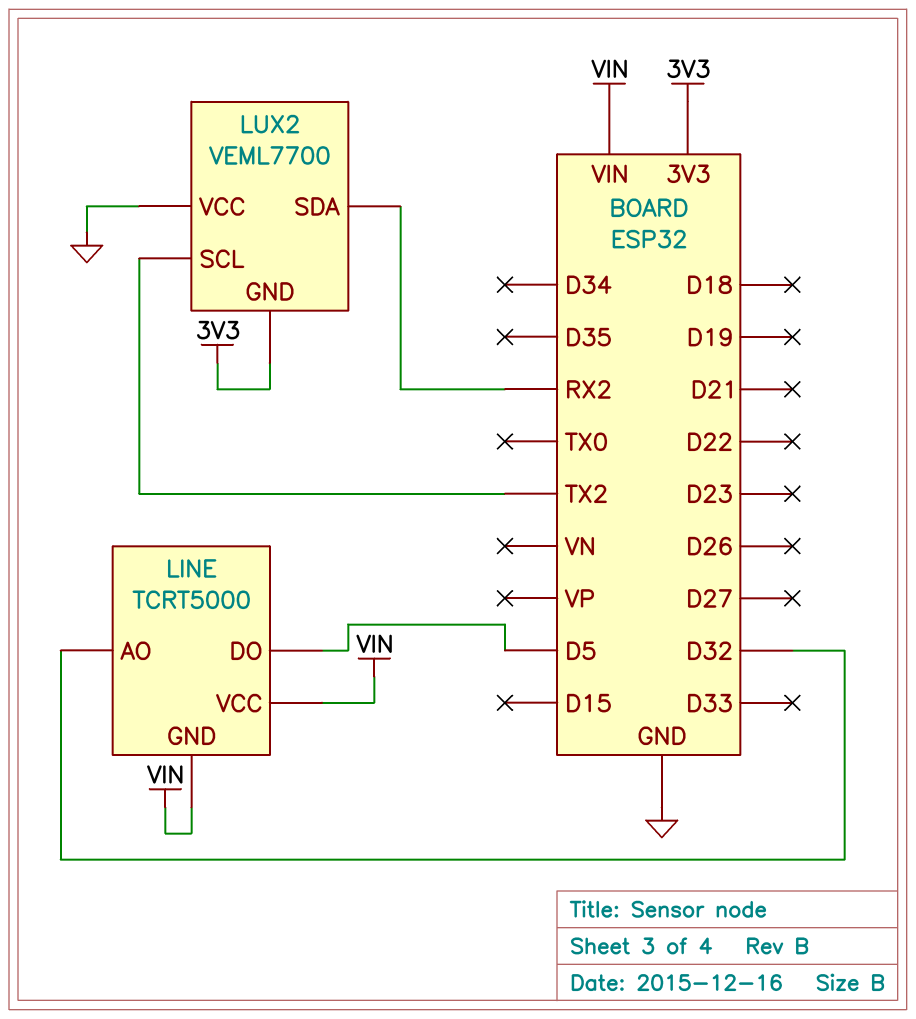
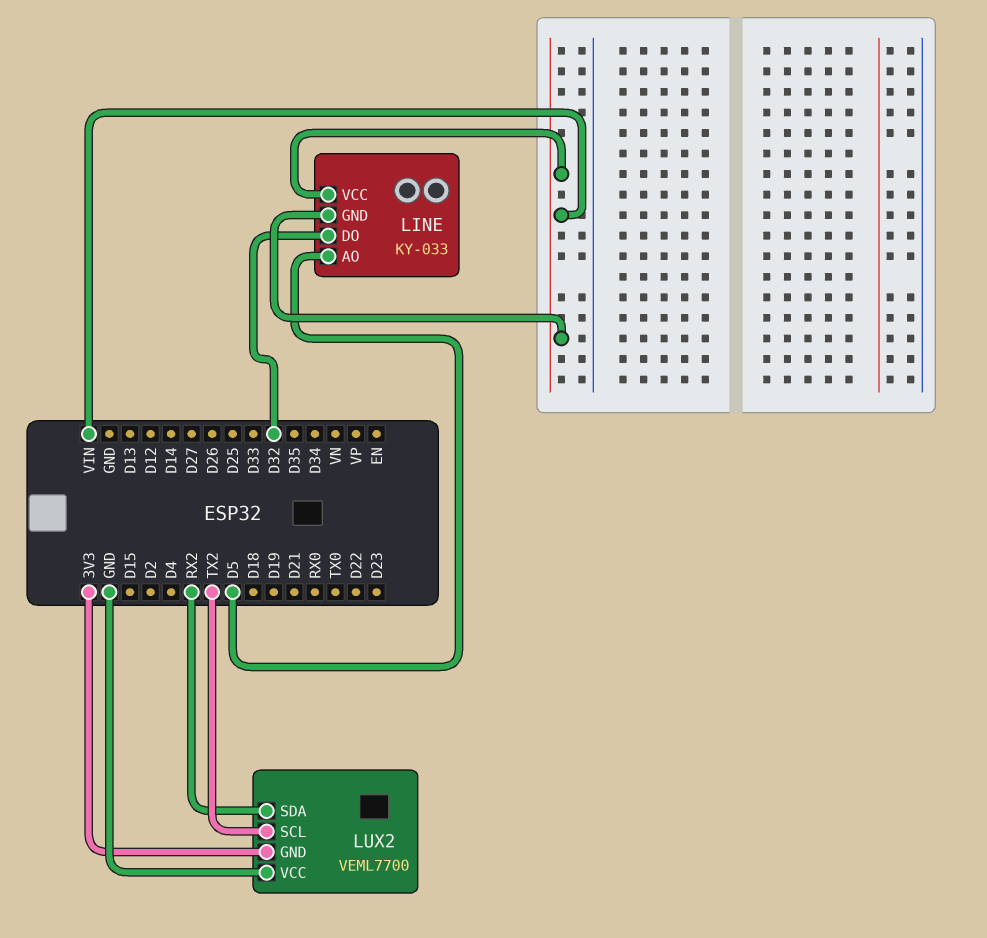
LINE: TCRT5000 -> KY-033
LINE pin AO: D32 -> D5
LINE pin DO: D5 -> D32

